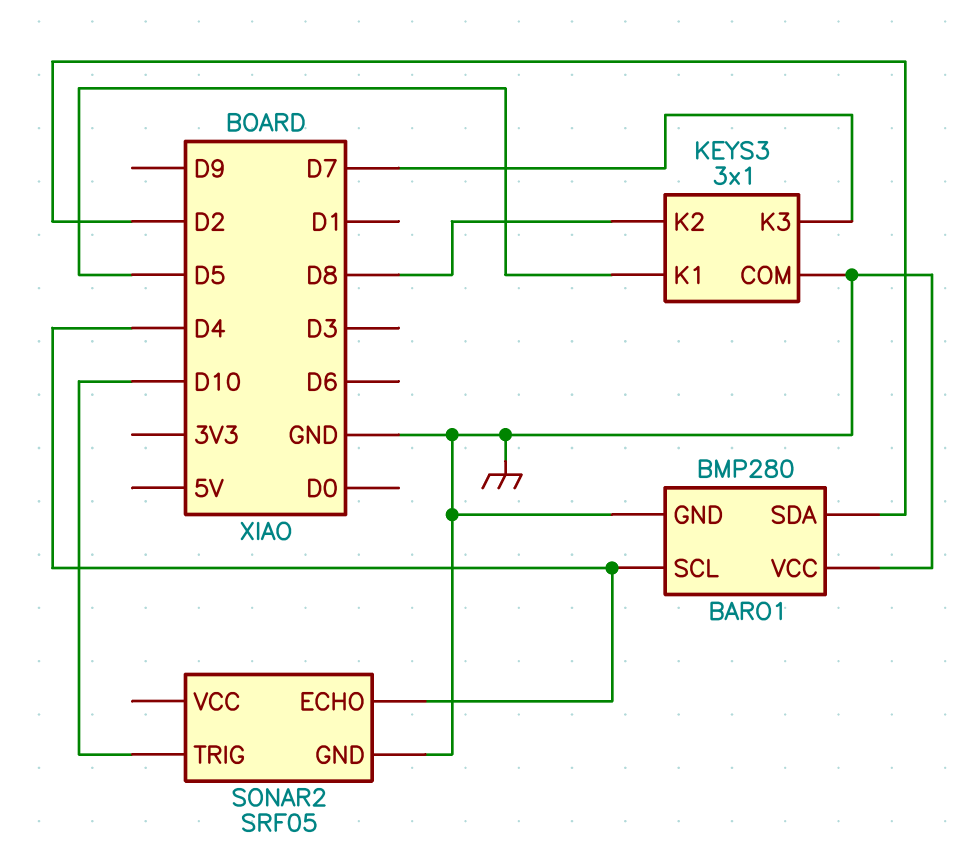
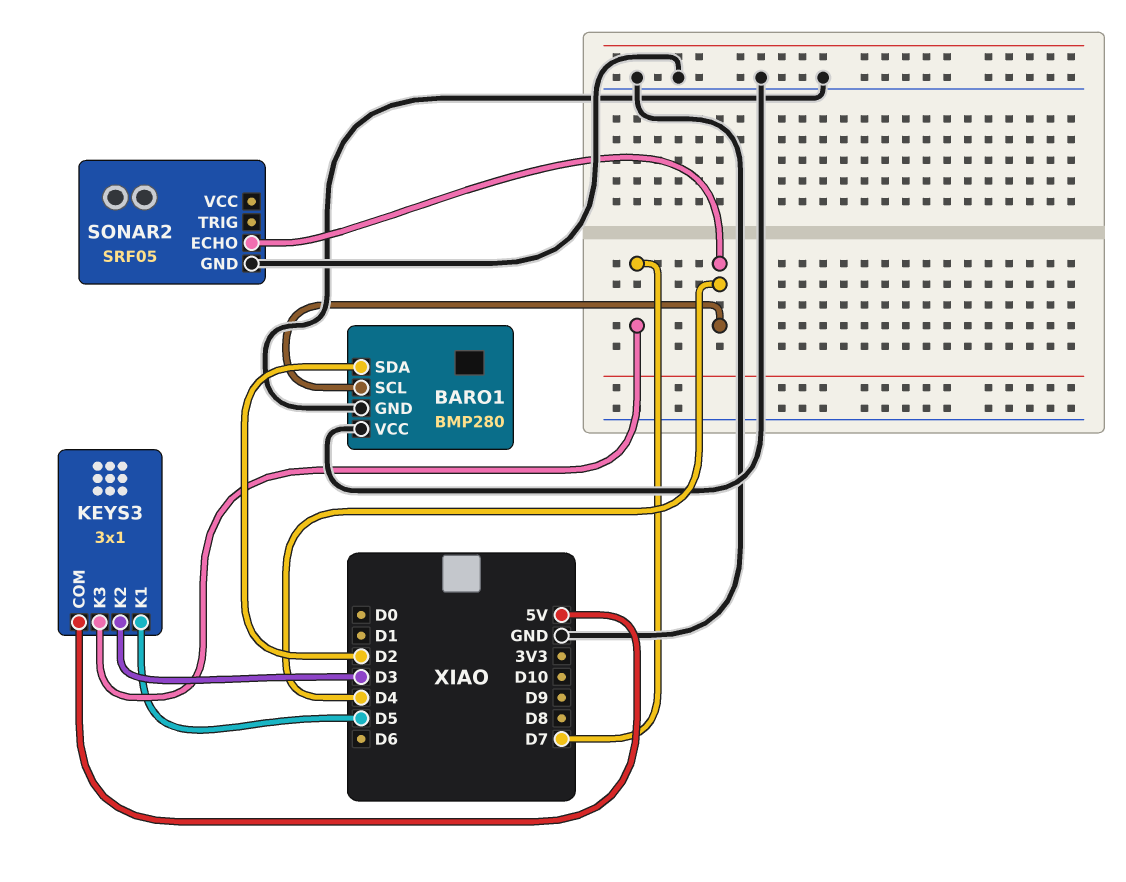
KEYS3 pin COM: GND -> 5V
KEYS3 pin K2: D8 -> D3
SONAR2 pin TRIG: D10 -> none

